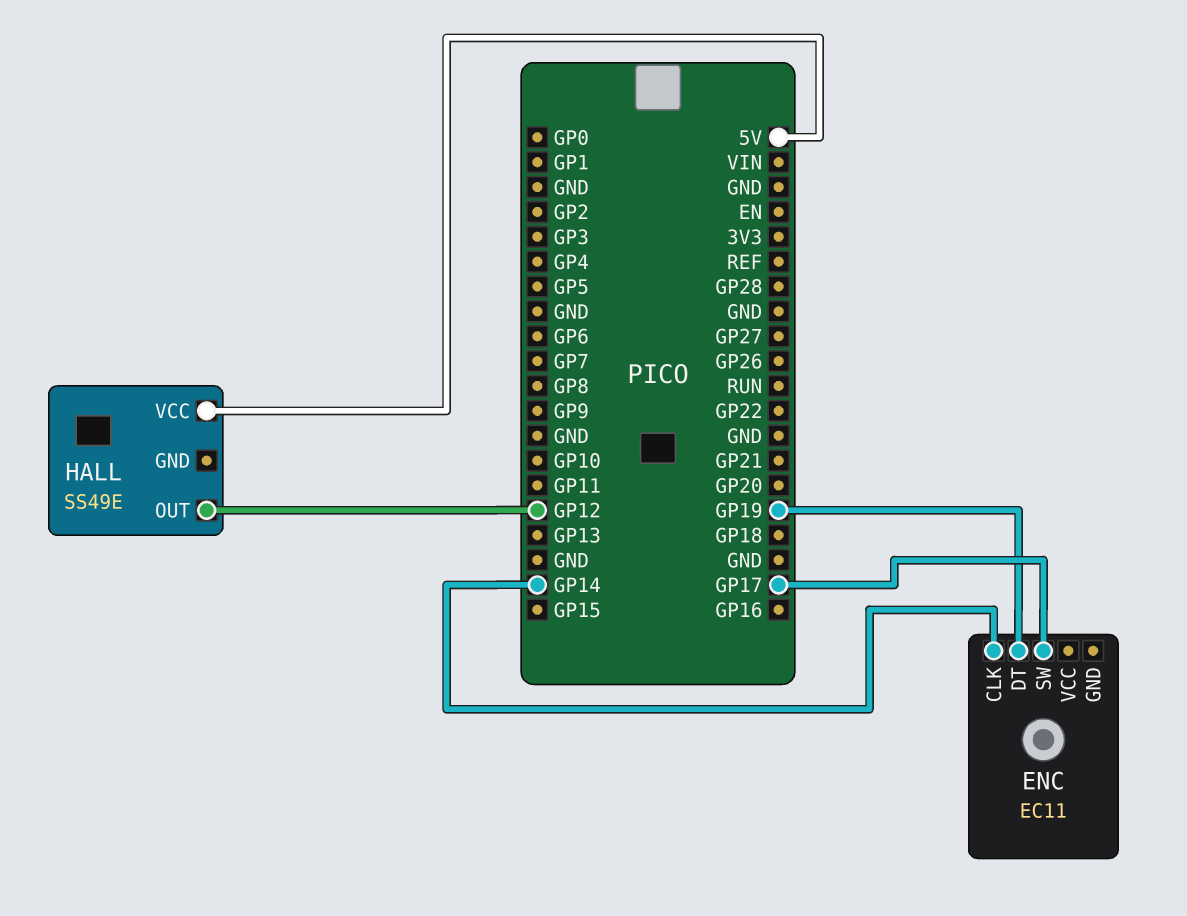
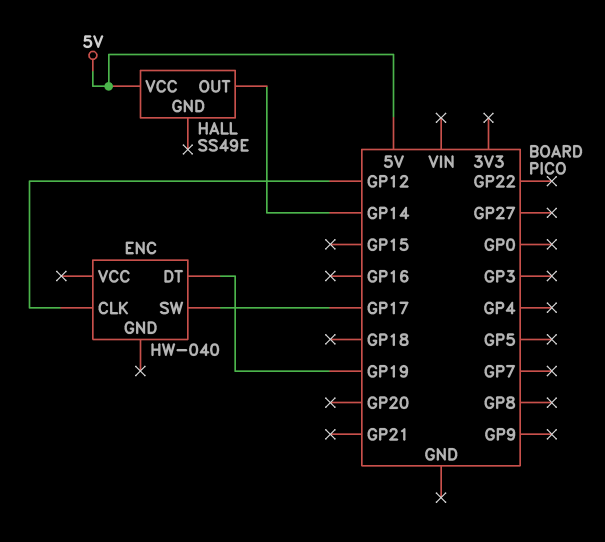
ENC: EC11 -> HW-040
ENC pin CLK: GP14 -> GP12
HALL pin OUT: GP12 -> GP14

